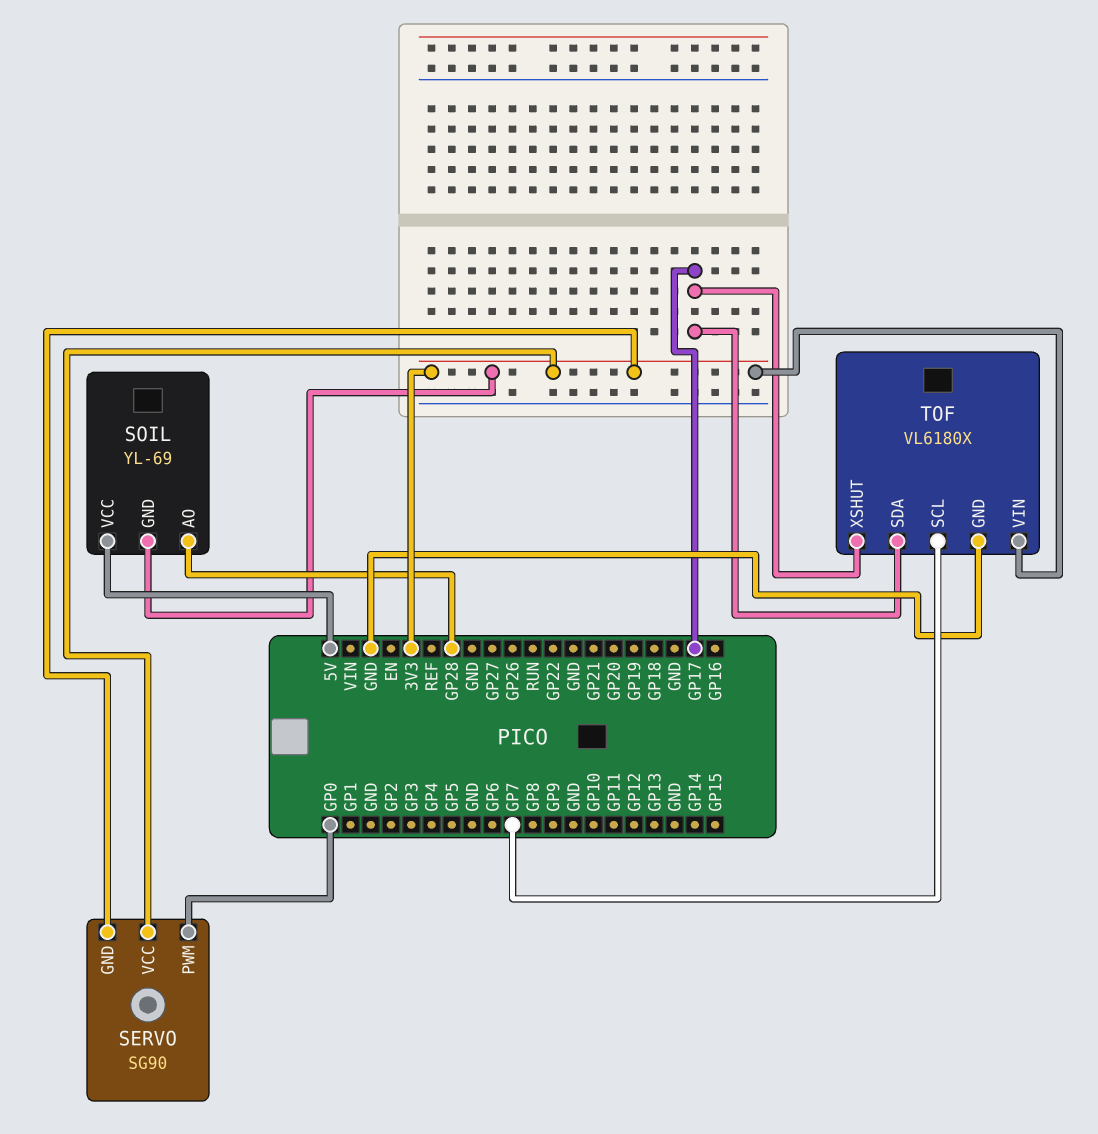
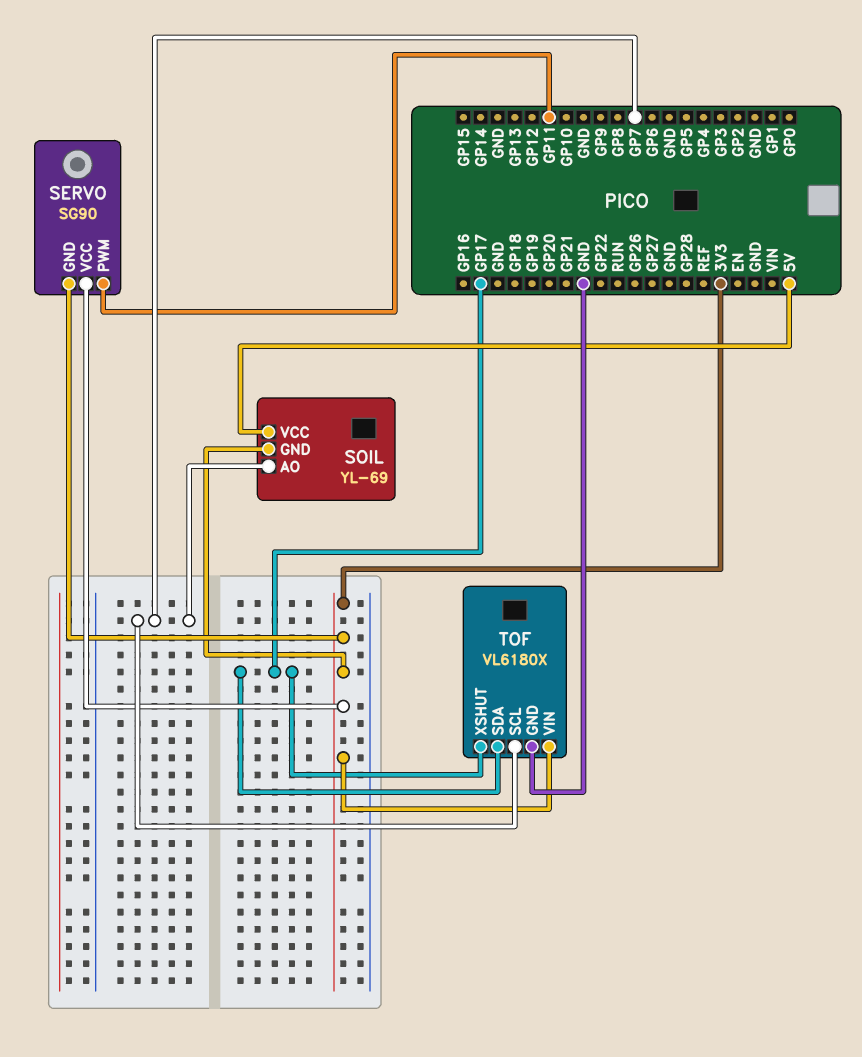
SERVO pin PWM: GP0 -> GP11
SOIL pin AO: GP28 -> GP7

